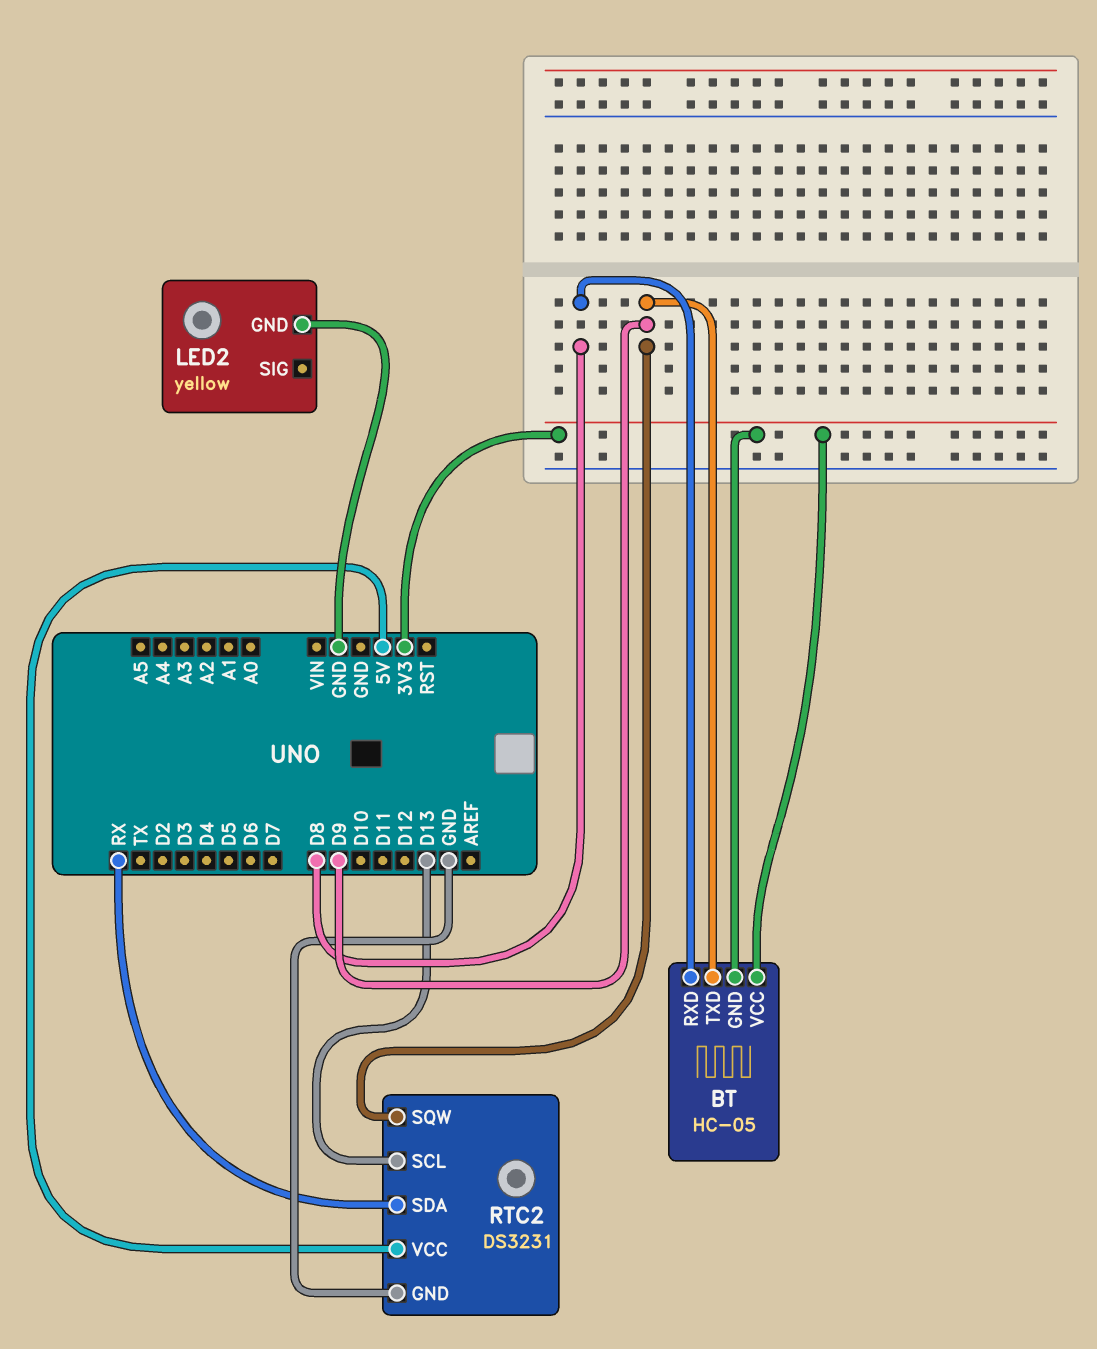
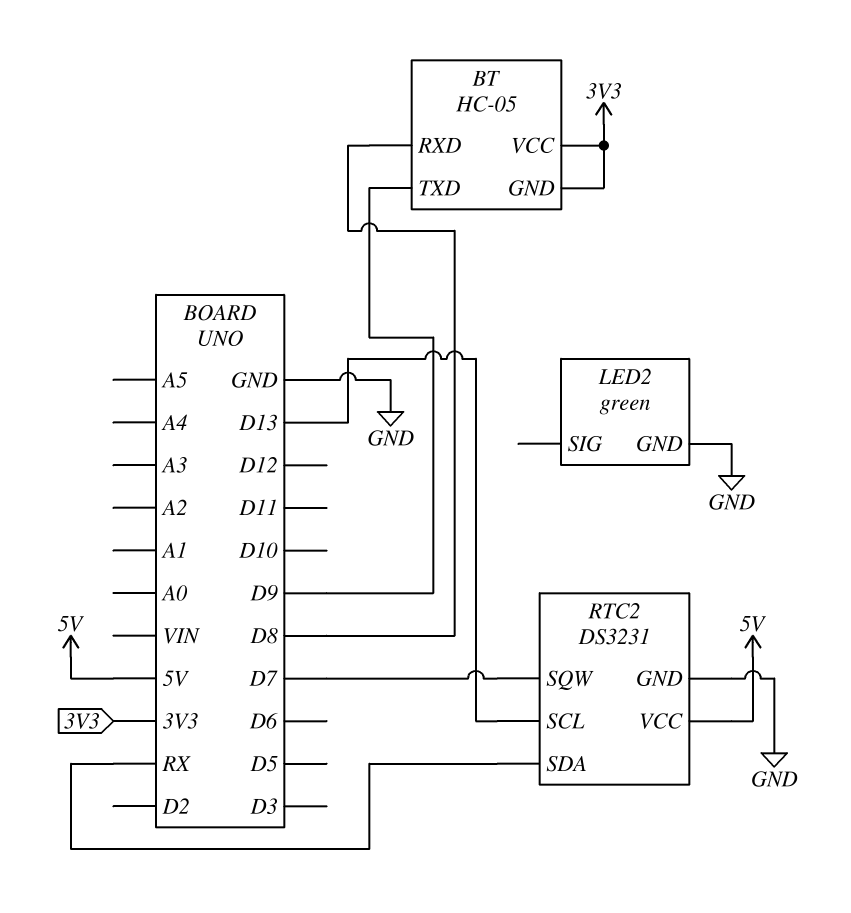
LED2: yellow -> green
RTC2 pin SQW: D9 -> D7

